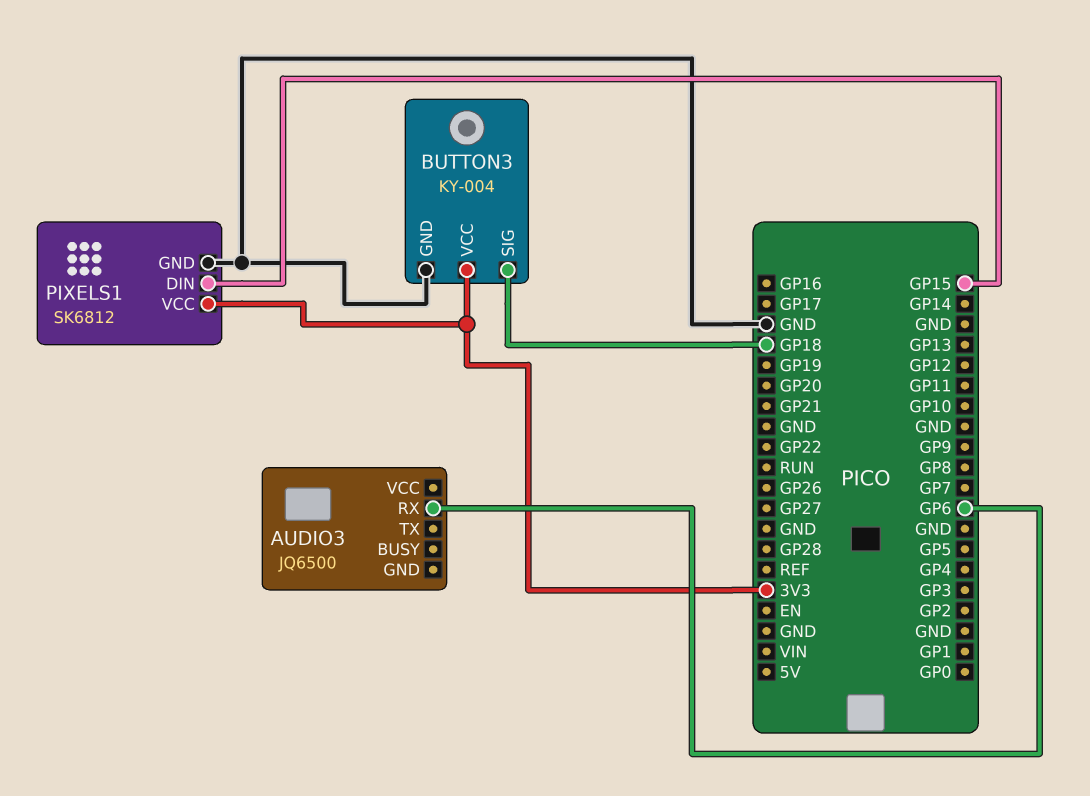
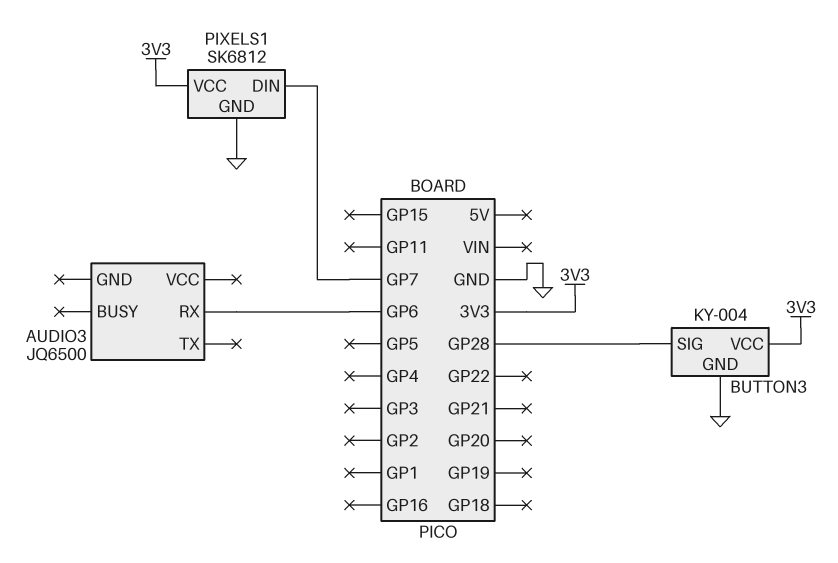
BUTTON3 pin SIG: GP18 -> GP28
PIXELS1 pin DIN: GP15 -> GP7

